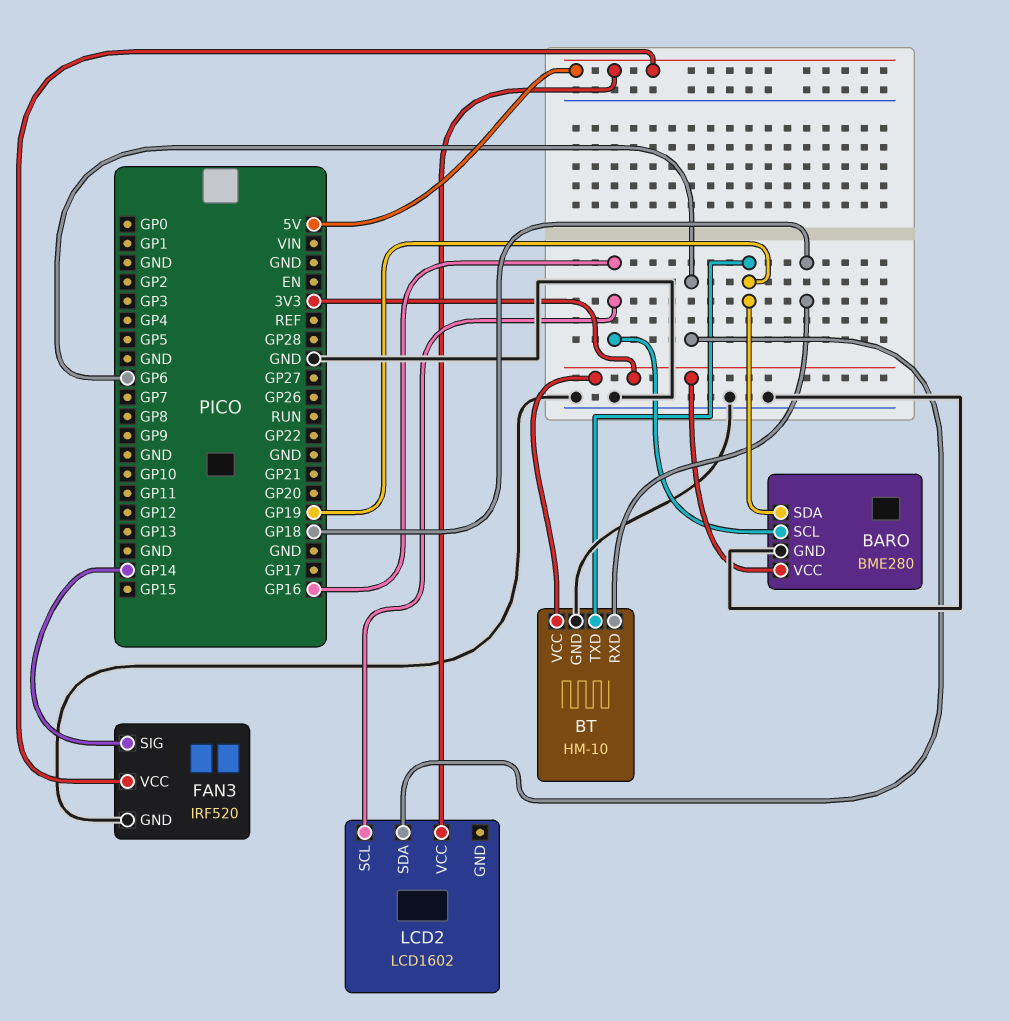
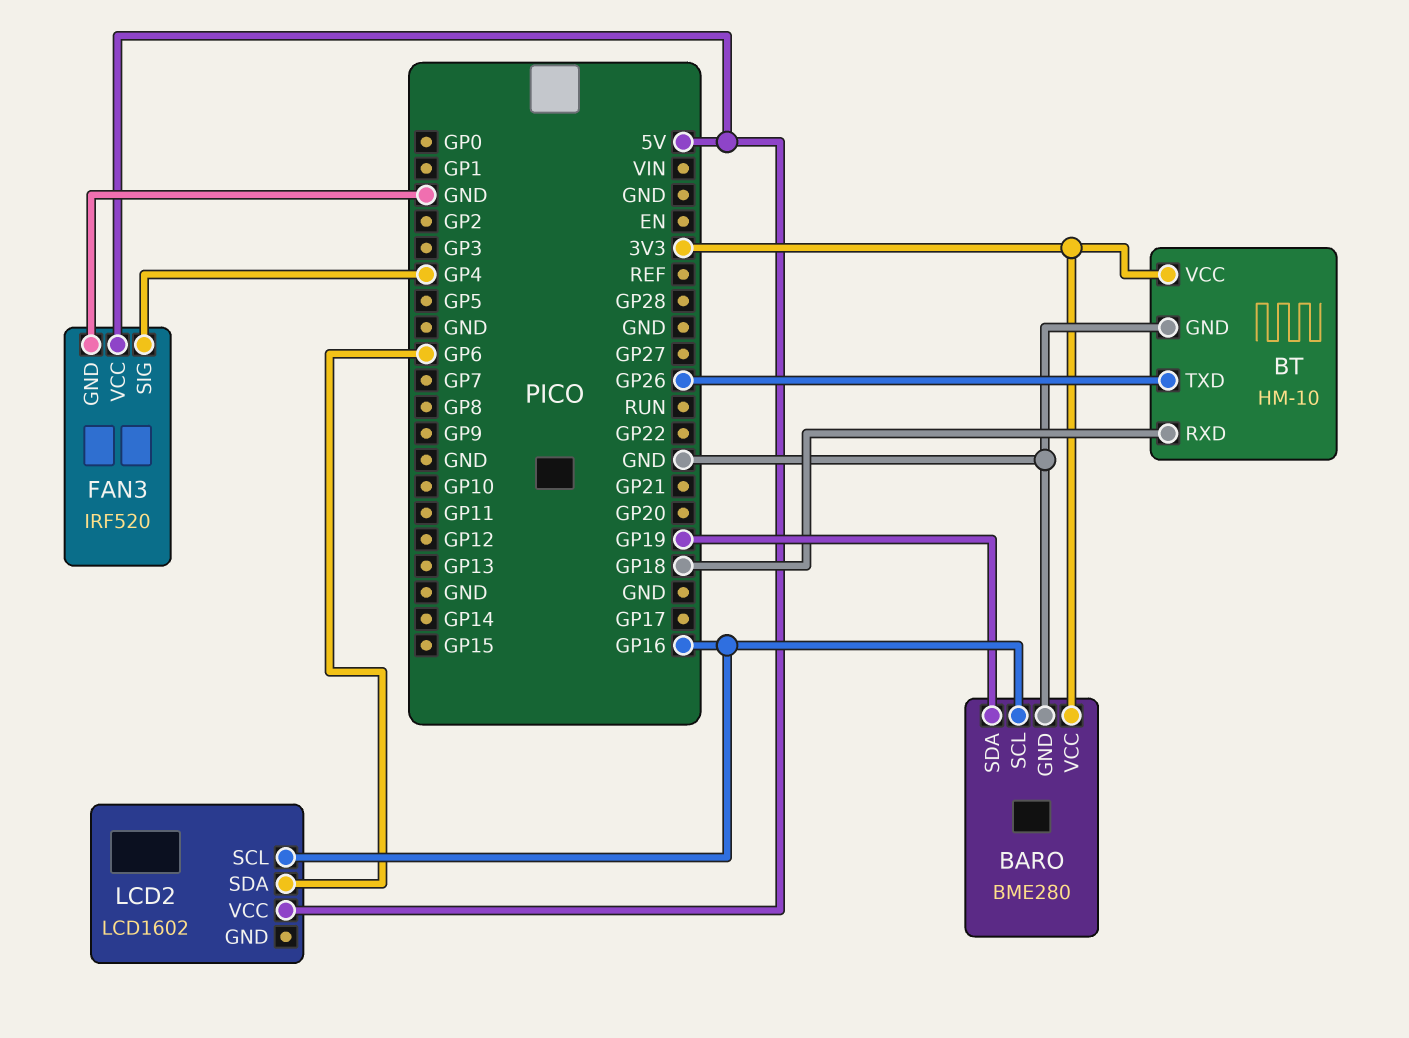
BT pin TXD: GP19 -> GP26
FAN3 pin SIG: GP14 -> GP4

